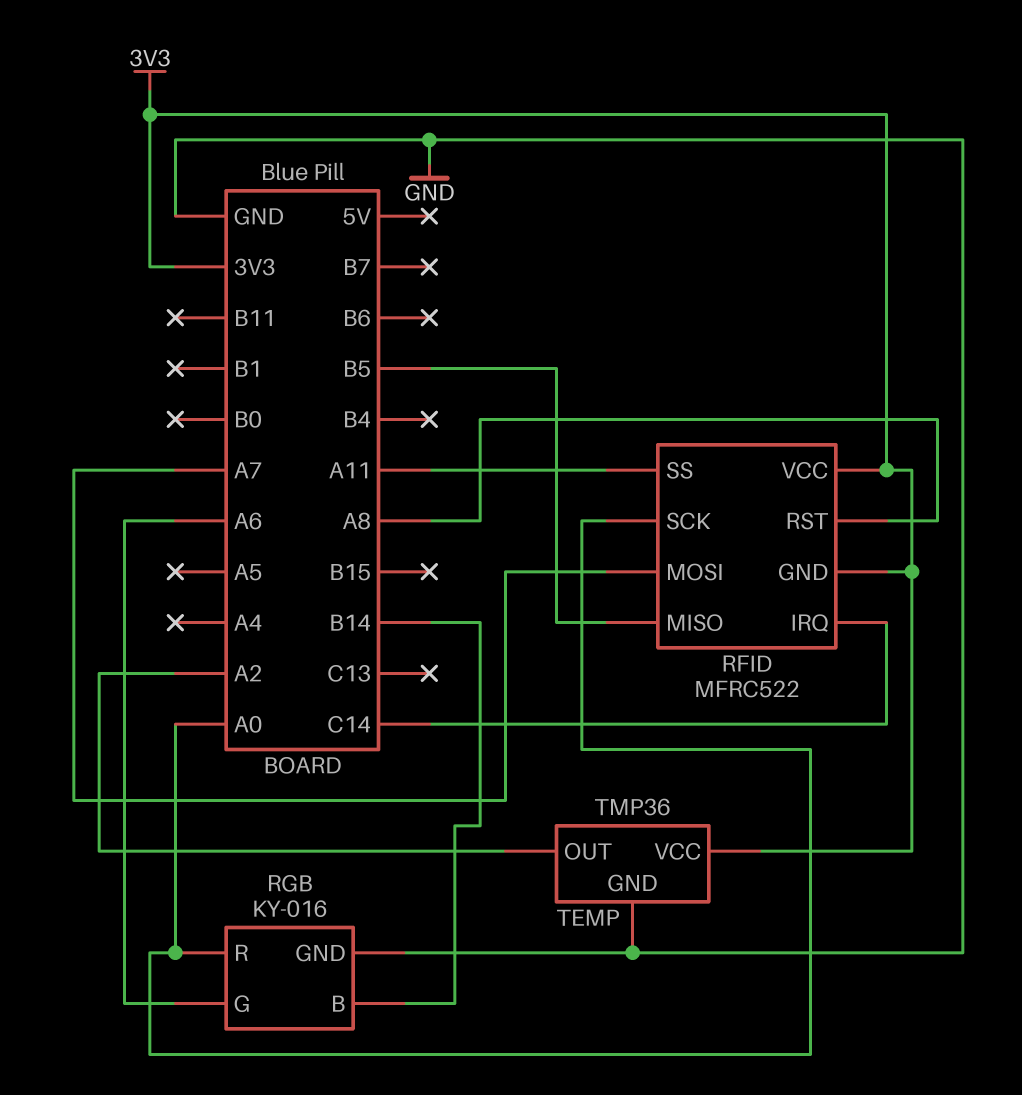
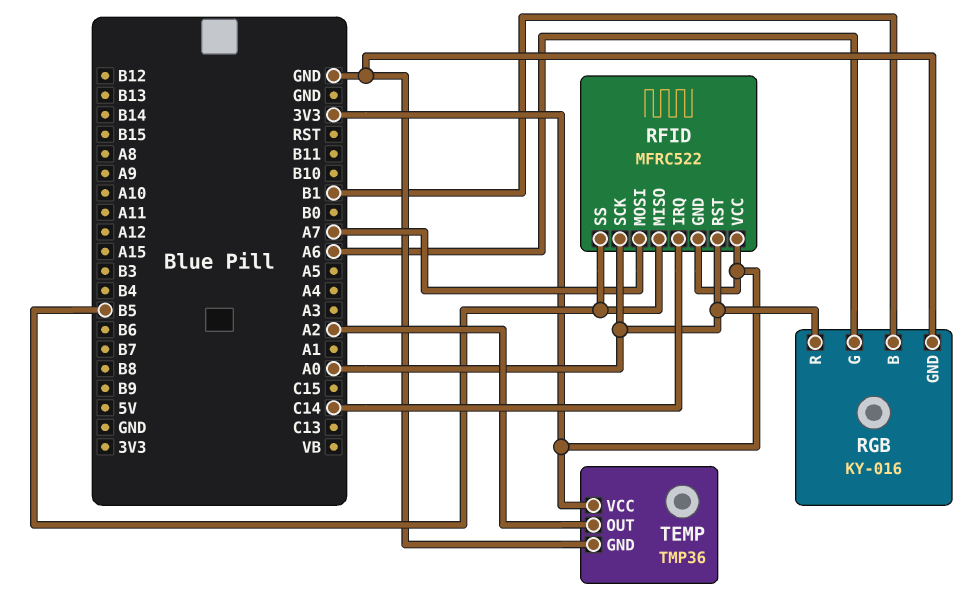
RFID pin RST: A8 -> A0
RFID pin SS: A11 -> B5
RGB pin B: B14 -> B1

